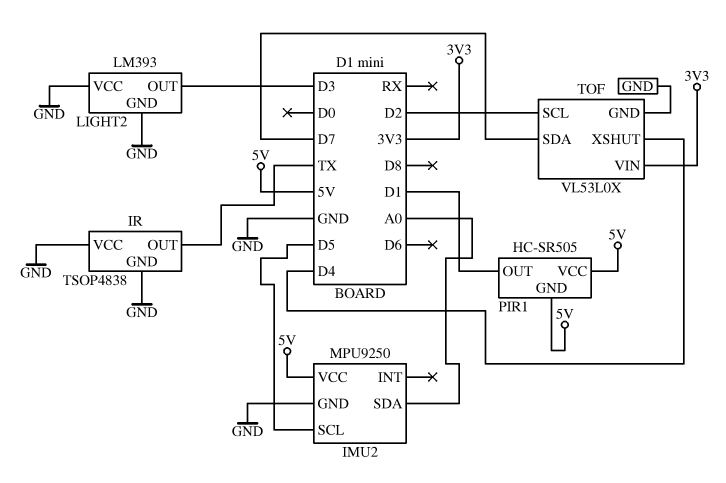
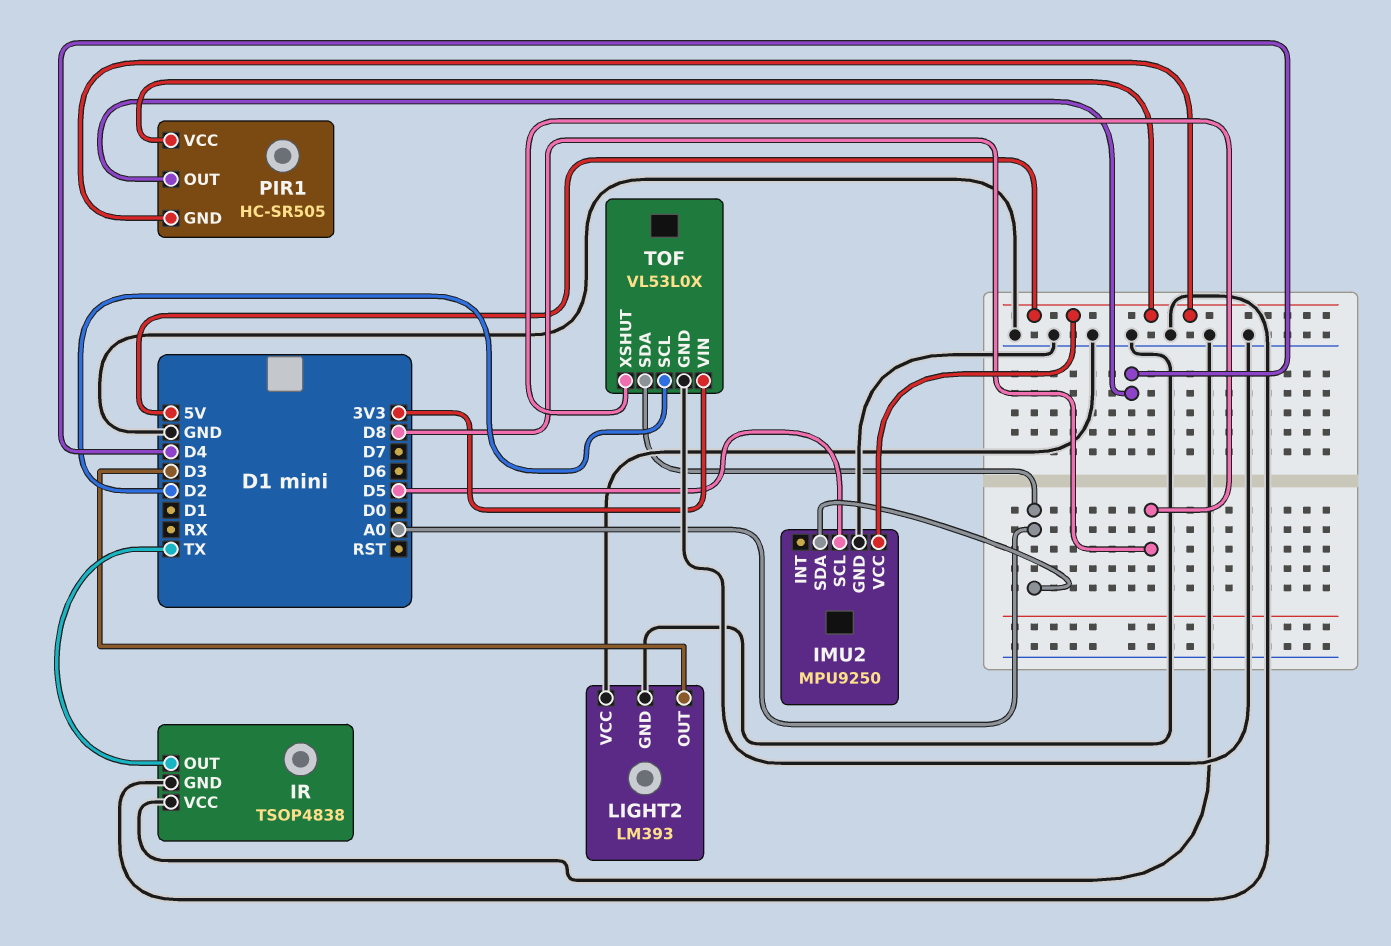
PIR1 pin OUT: D1 -> D4
TOF pin SDA: D7 -> A0
TOF pin XSHUT: D4 -> D8

